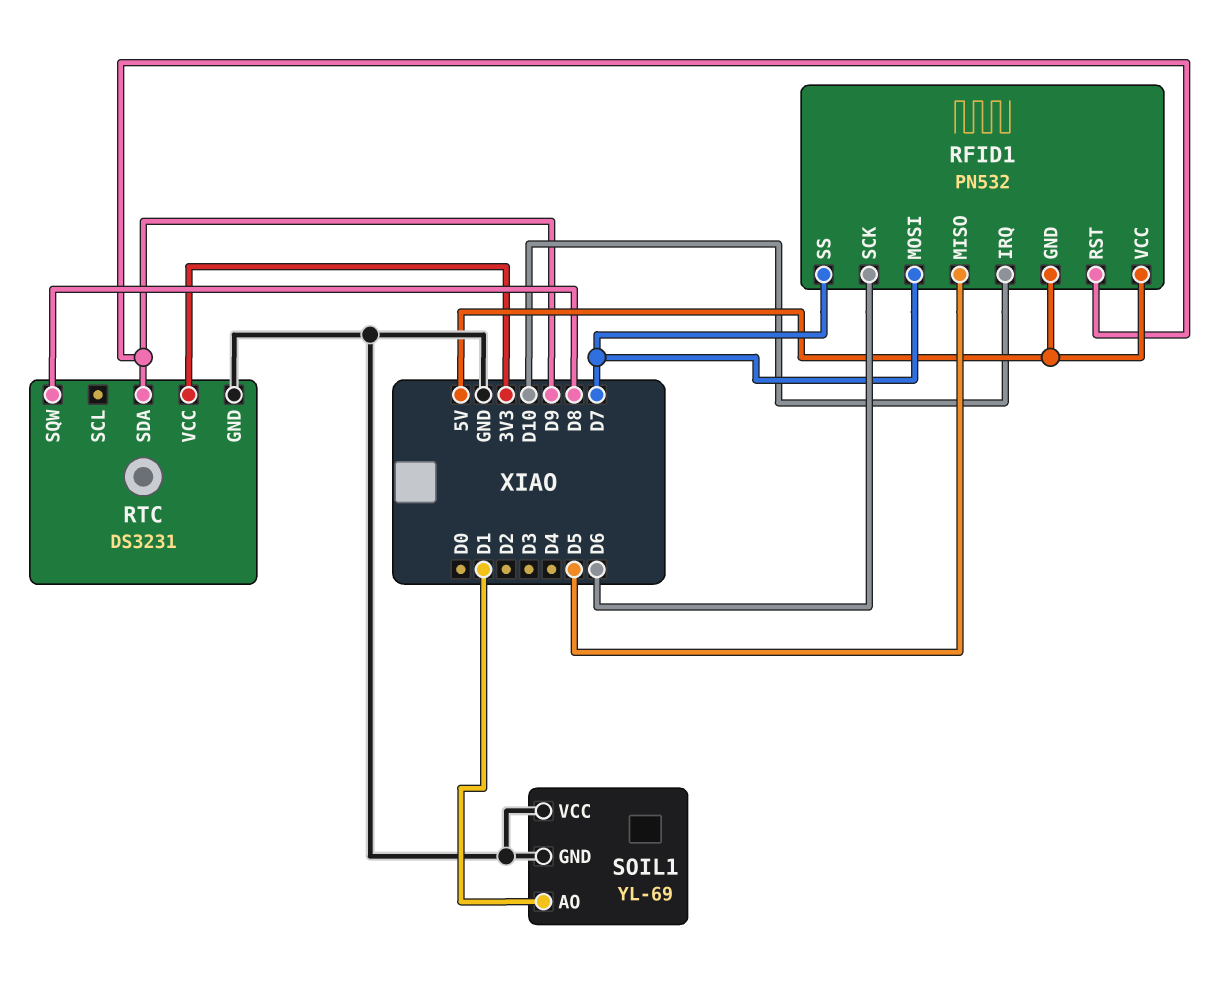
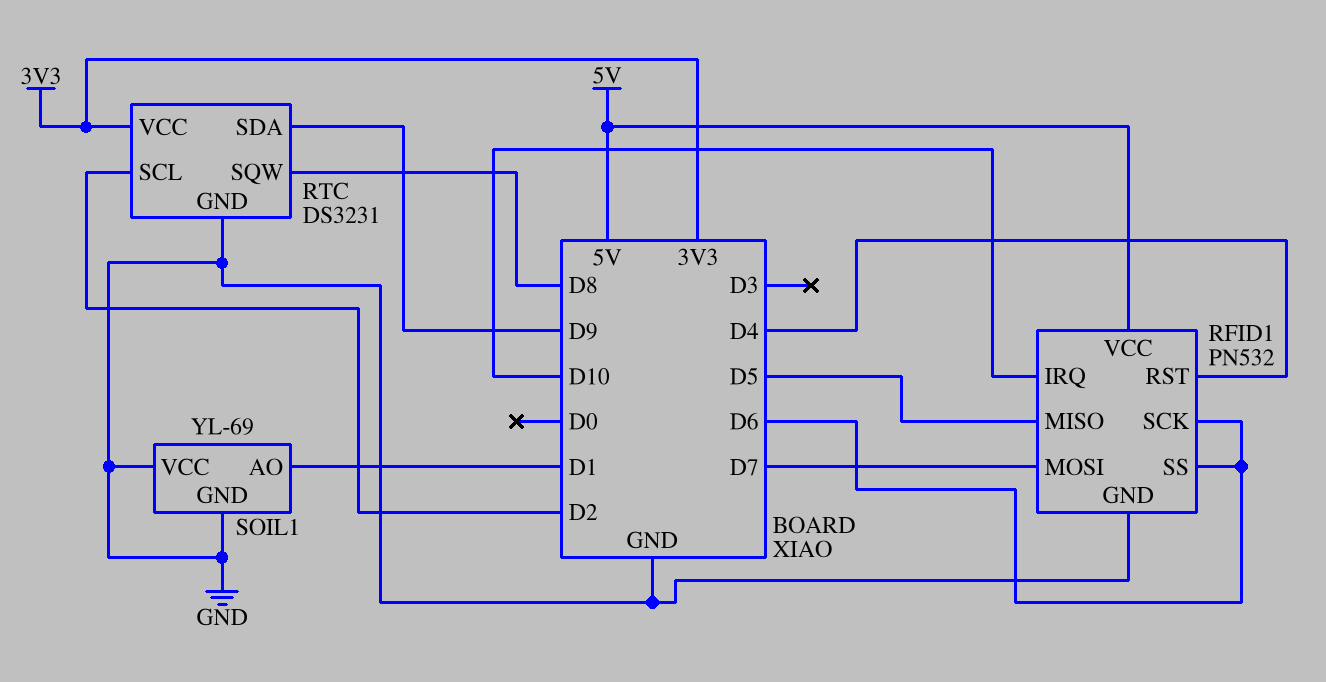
RFID1 pin GND: 5V -> GND
RFID1 pin RST: D9 -> D4
RFID1 pin SS: D7 -> D6
RTC pin SCL: none -> D2

